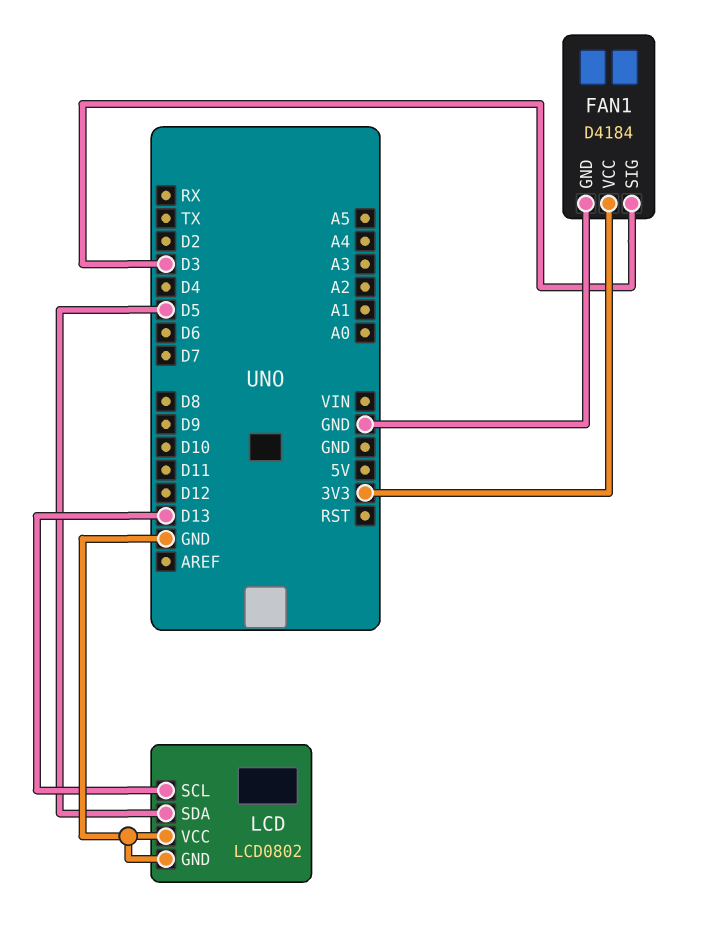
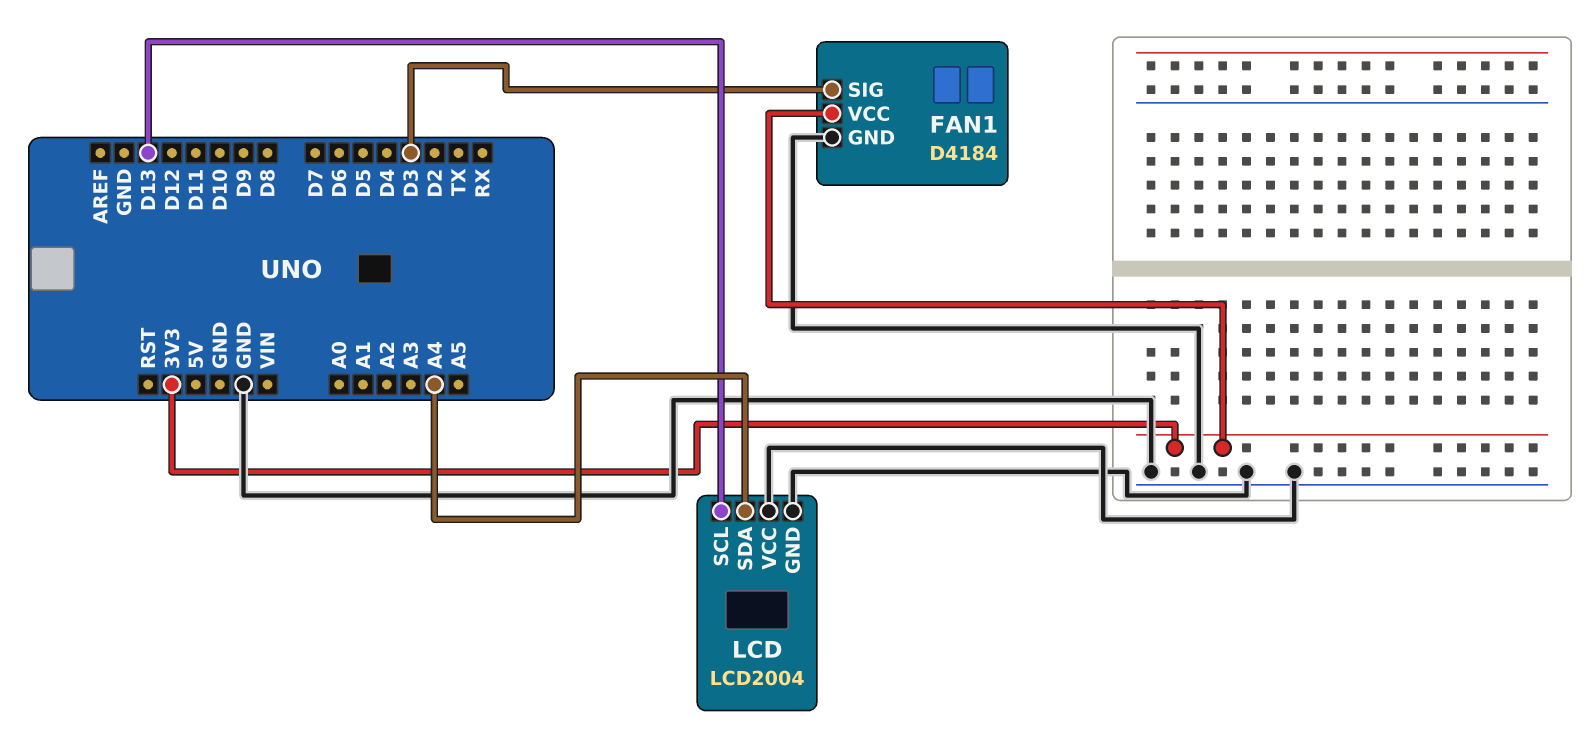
LCD: LCD0802 -> LCD2004
LCD pin SDA: D5 -> A4

